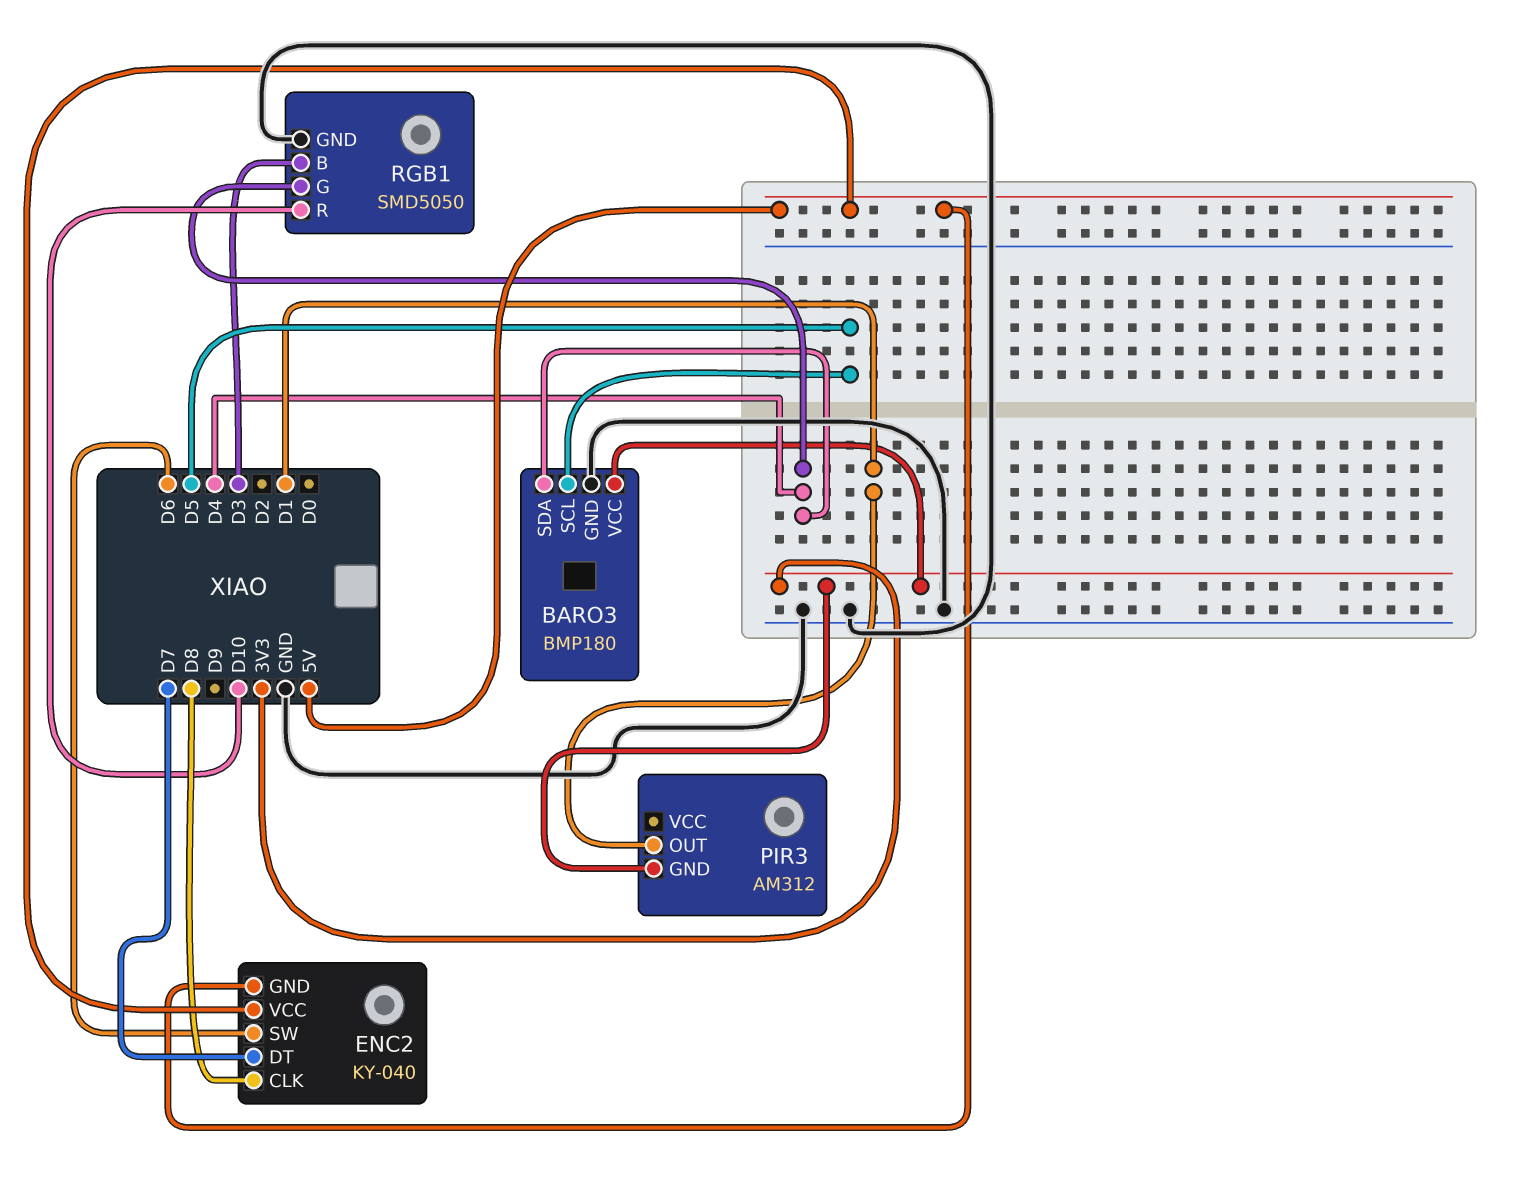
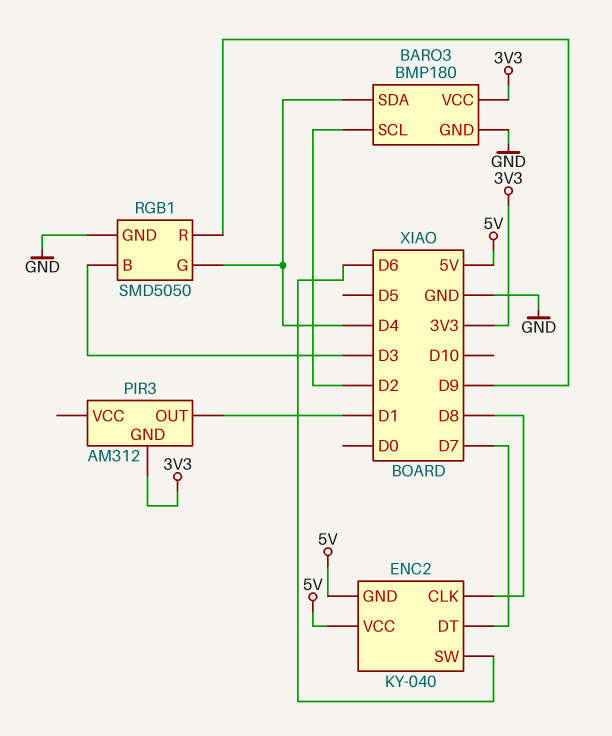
BARO3 pin SCL: D5 -> D2
RGB1 pin R: D10 -> D9

